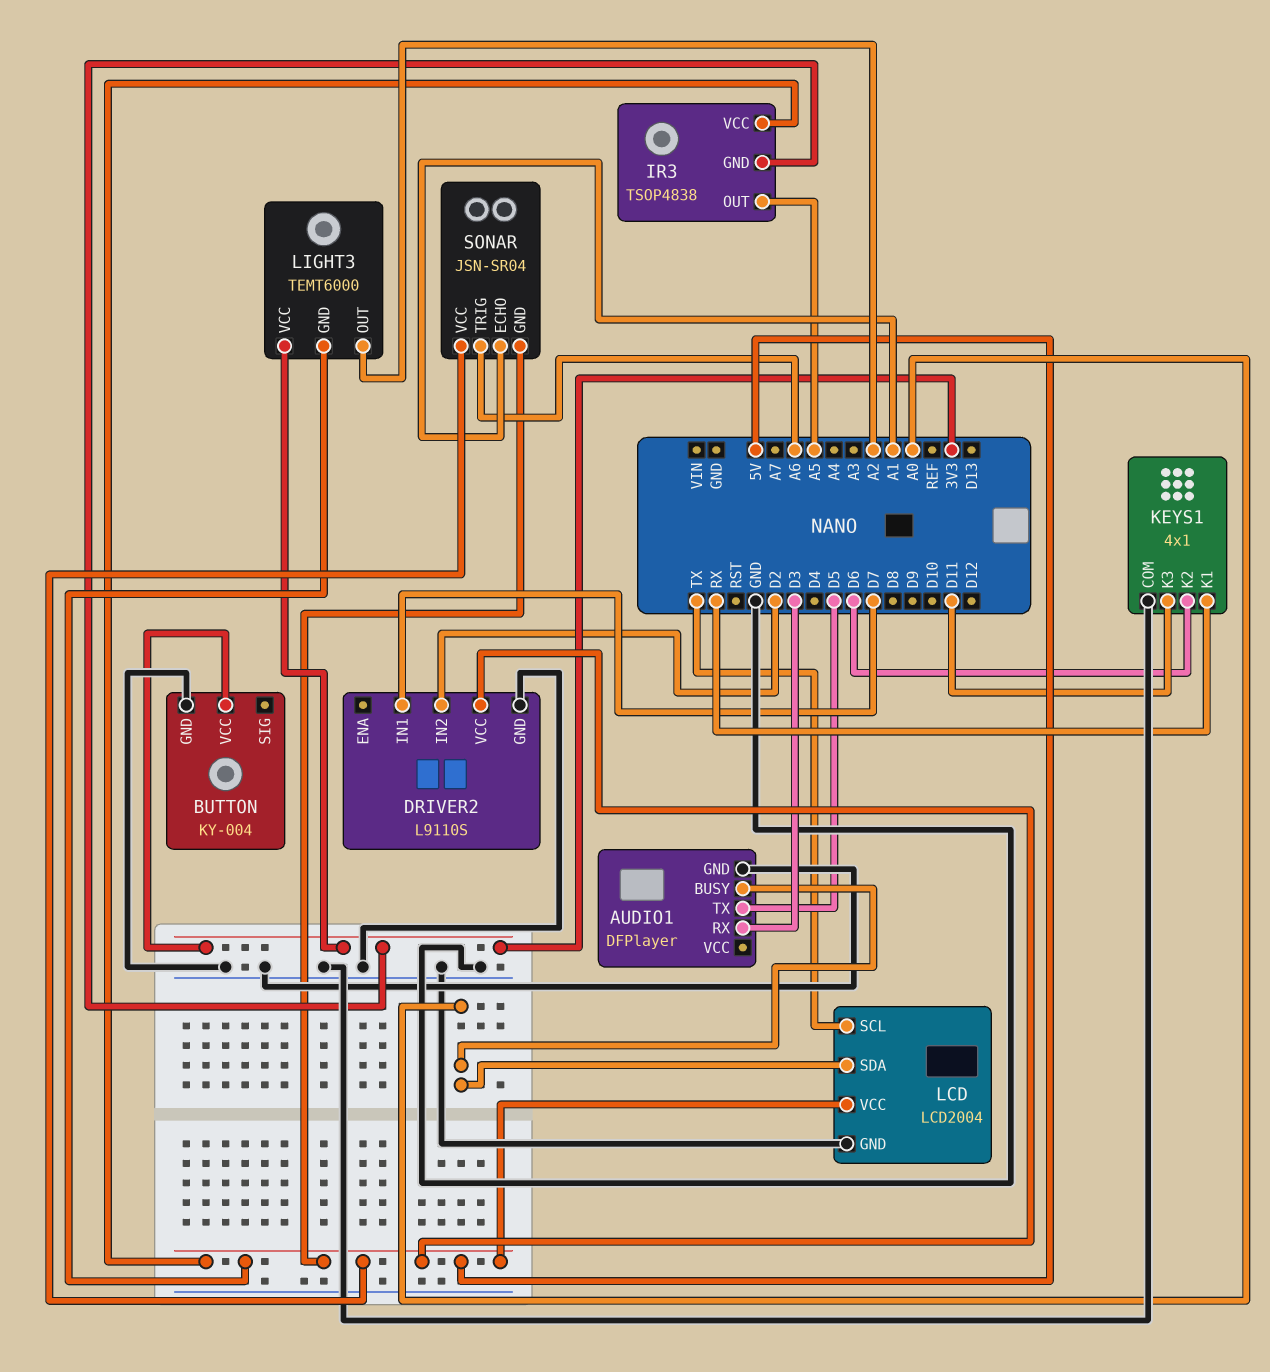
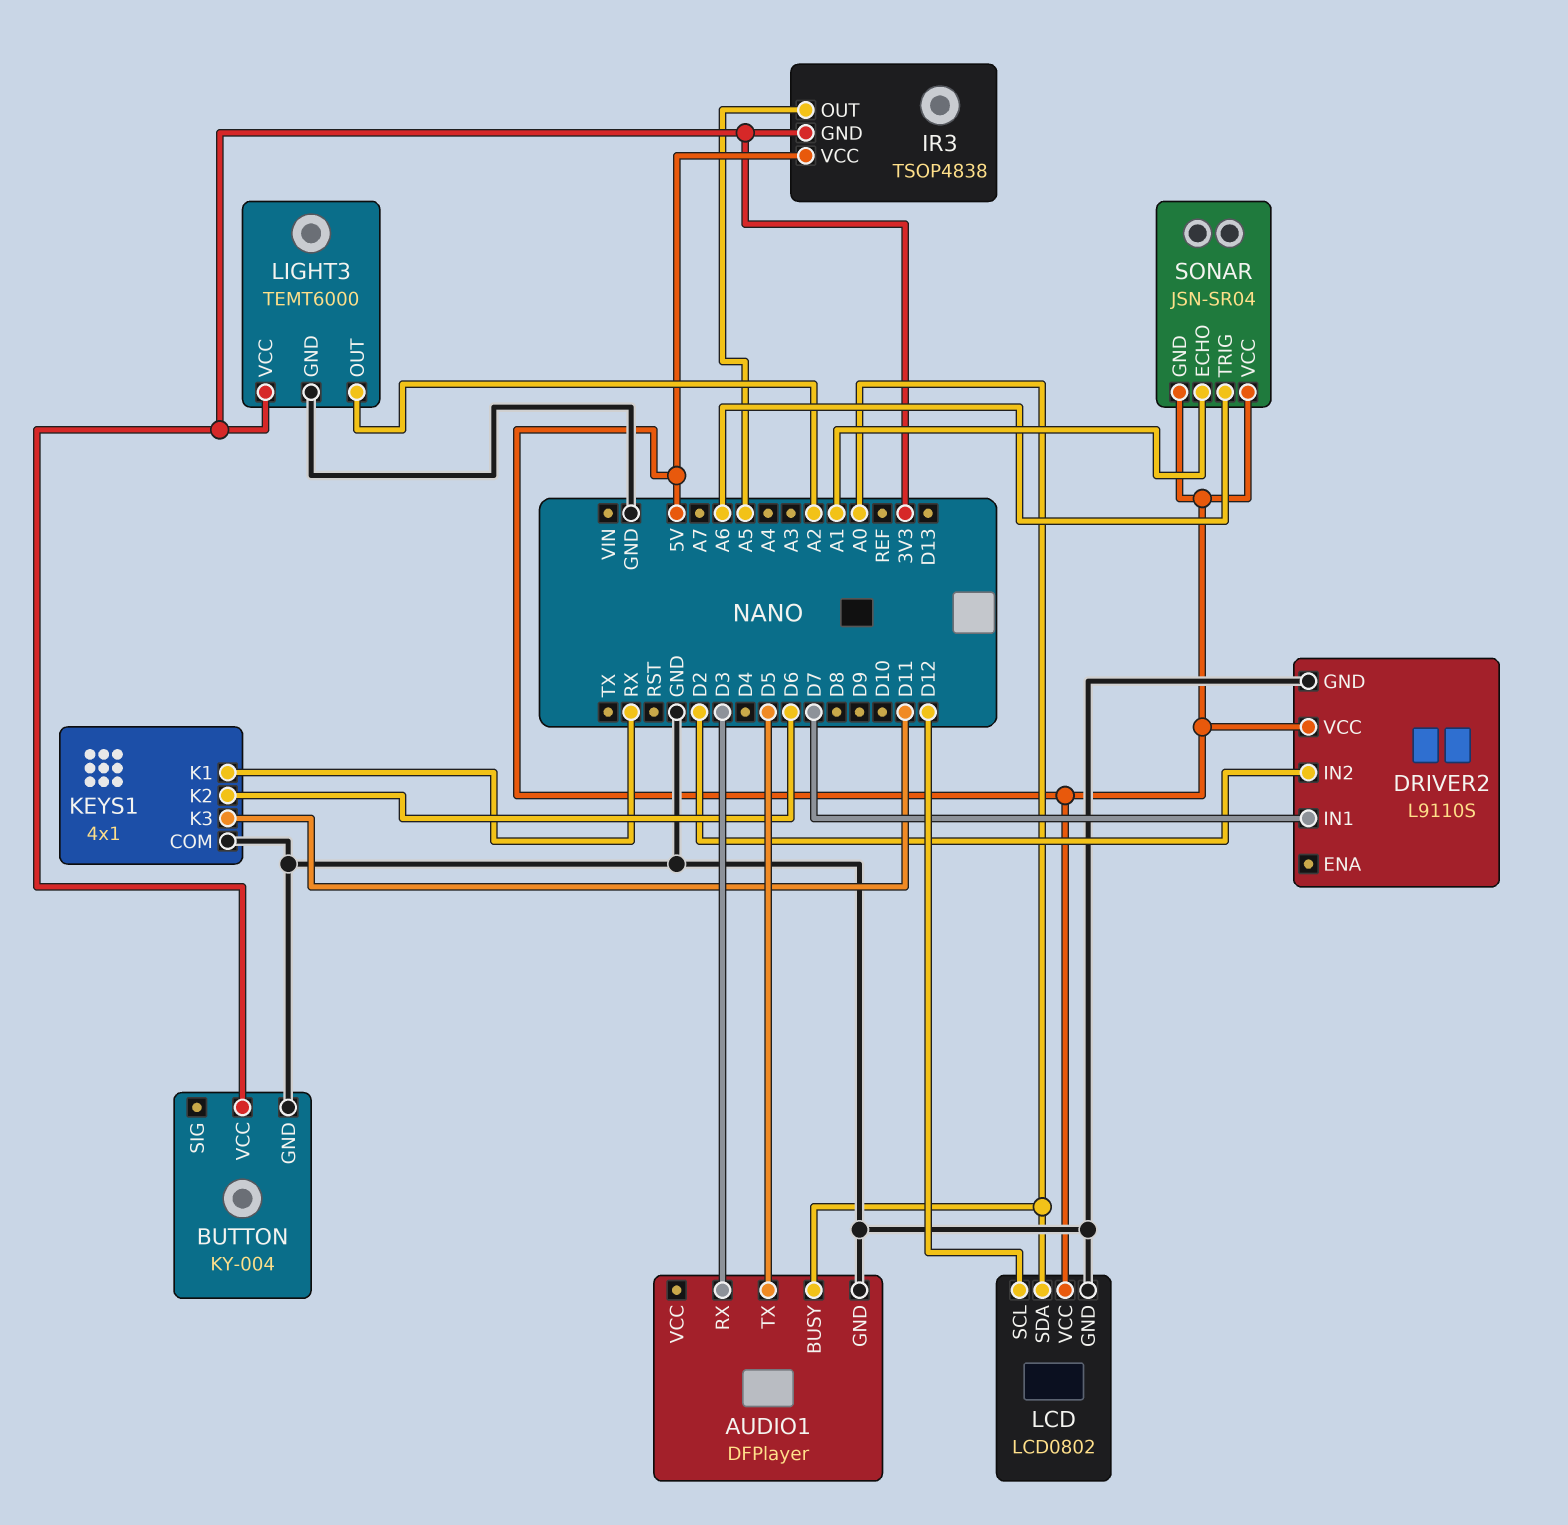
LCD: LCD2004 -> LCD0802
LCD pin SCL: TX -> D12
LIGHT3 pin GND: 5V -> GND

